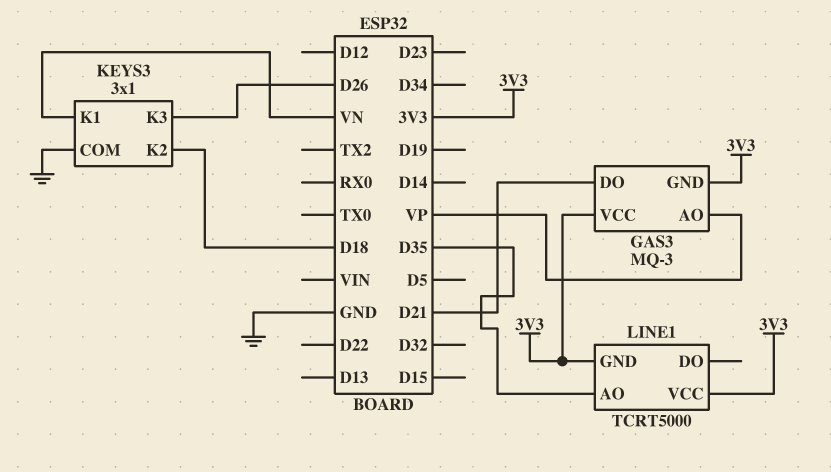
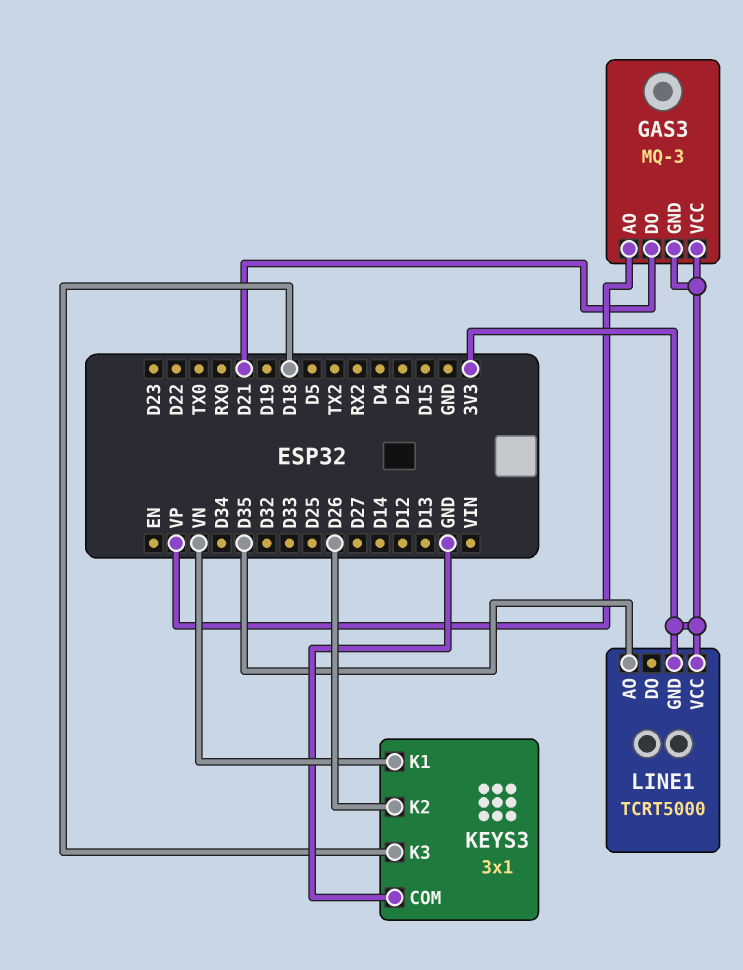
KEYS3 pin K2: D18 -> D26
KEYS3 pin K3: D26 -> D18

